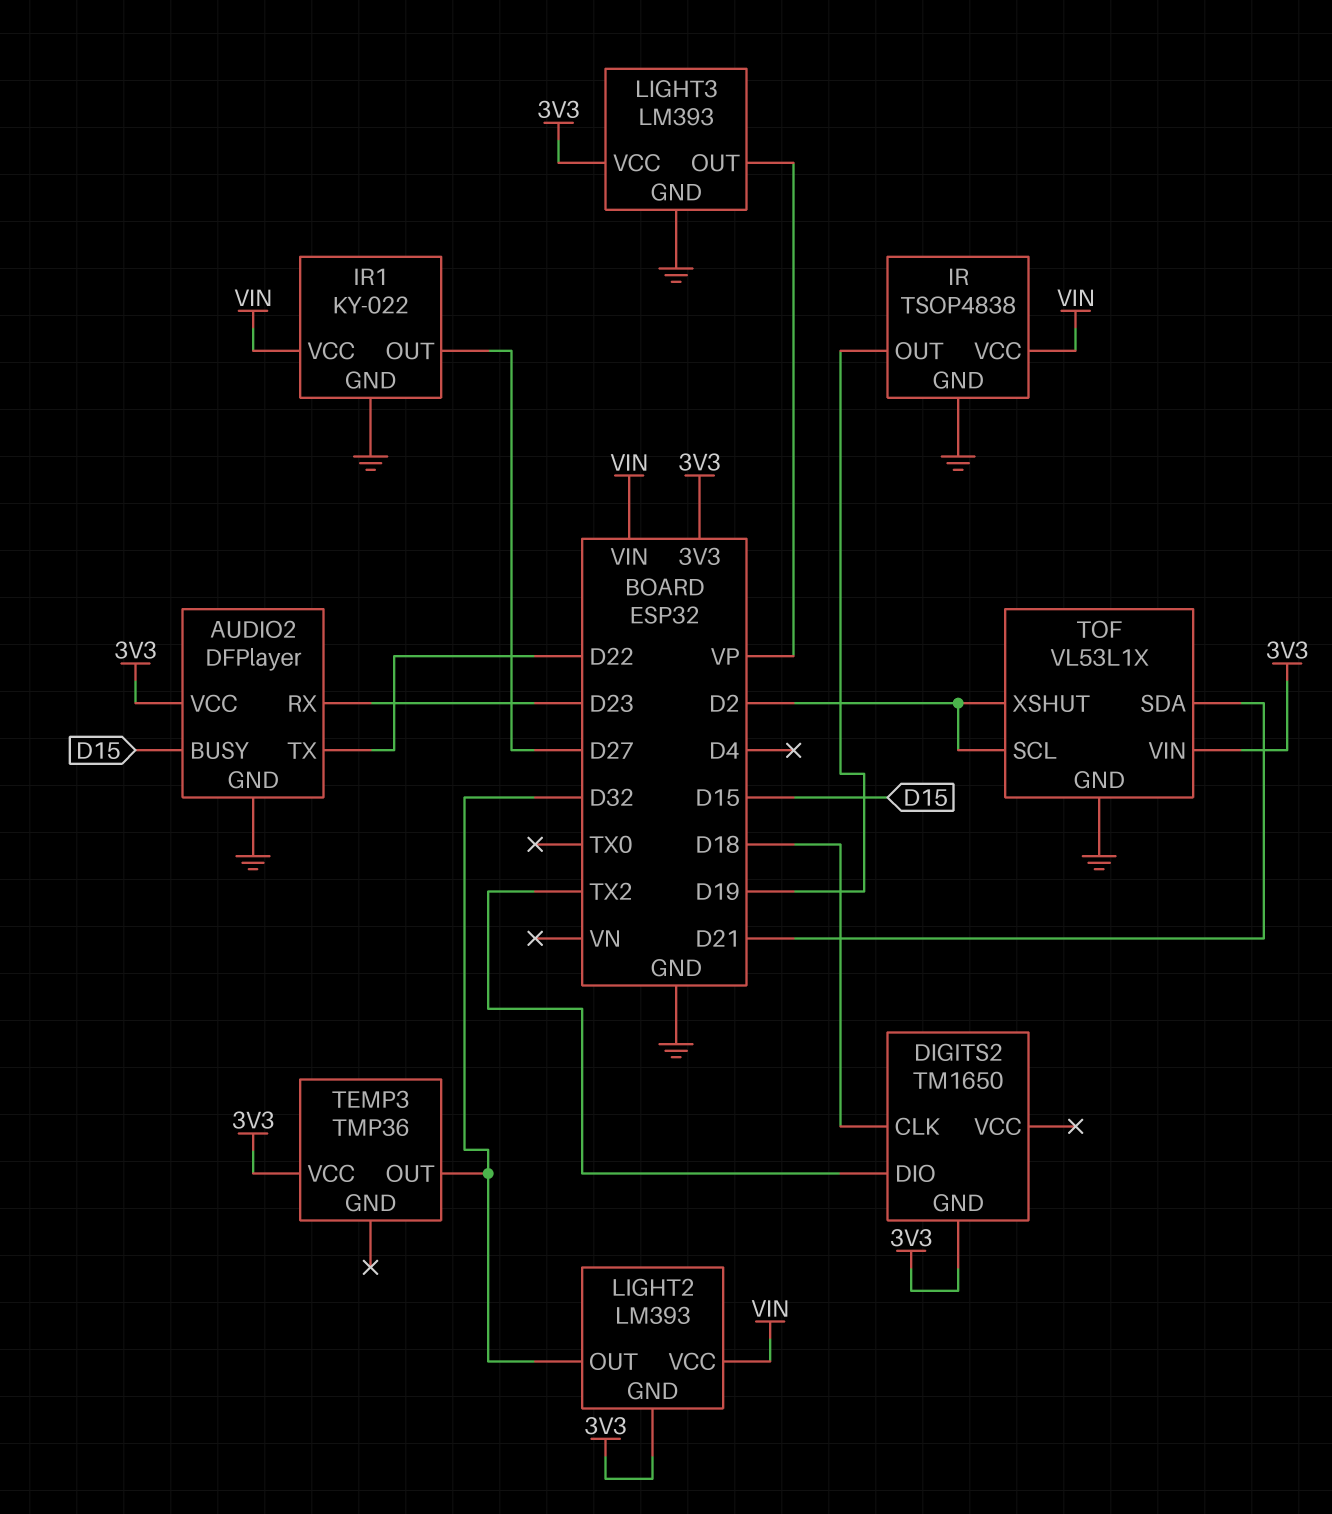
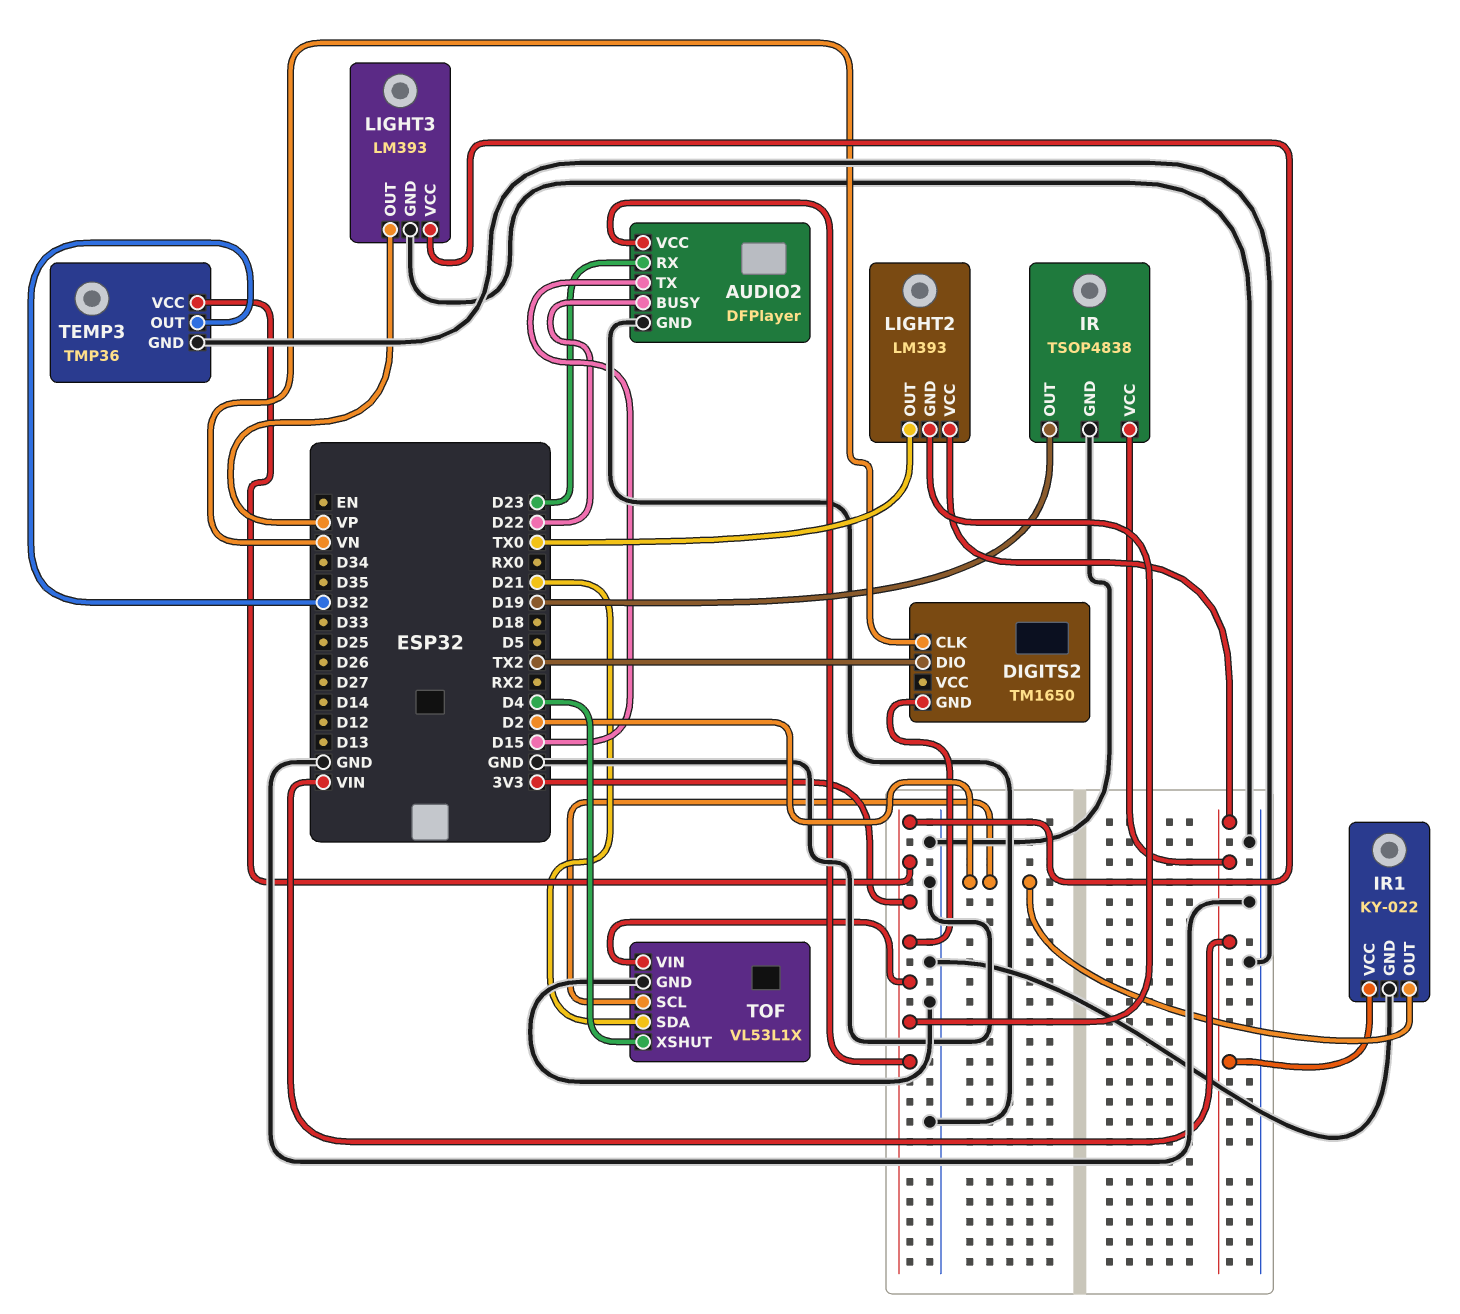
AUDIO2 pin BUSY: D15 -> D22
AUDIO2 pin TX: D22 -> D15
DIGITS2 pin CLK: D18 -> VN
IR1 pin OUT: D27 -> D2
LIGHT2 pin OUT: D32 -> TX0
TEMP3 pin GND: none -> GND
TOF pin XSHUT: D2 -> D4

